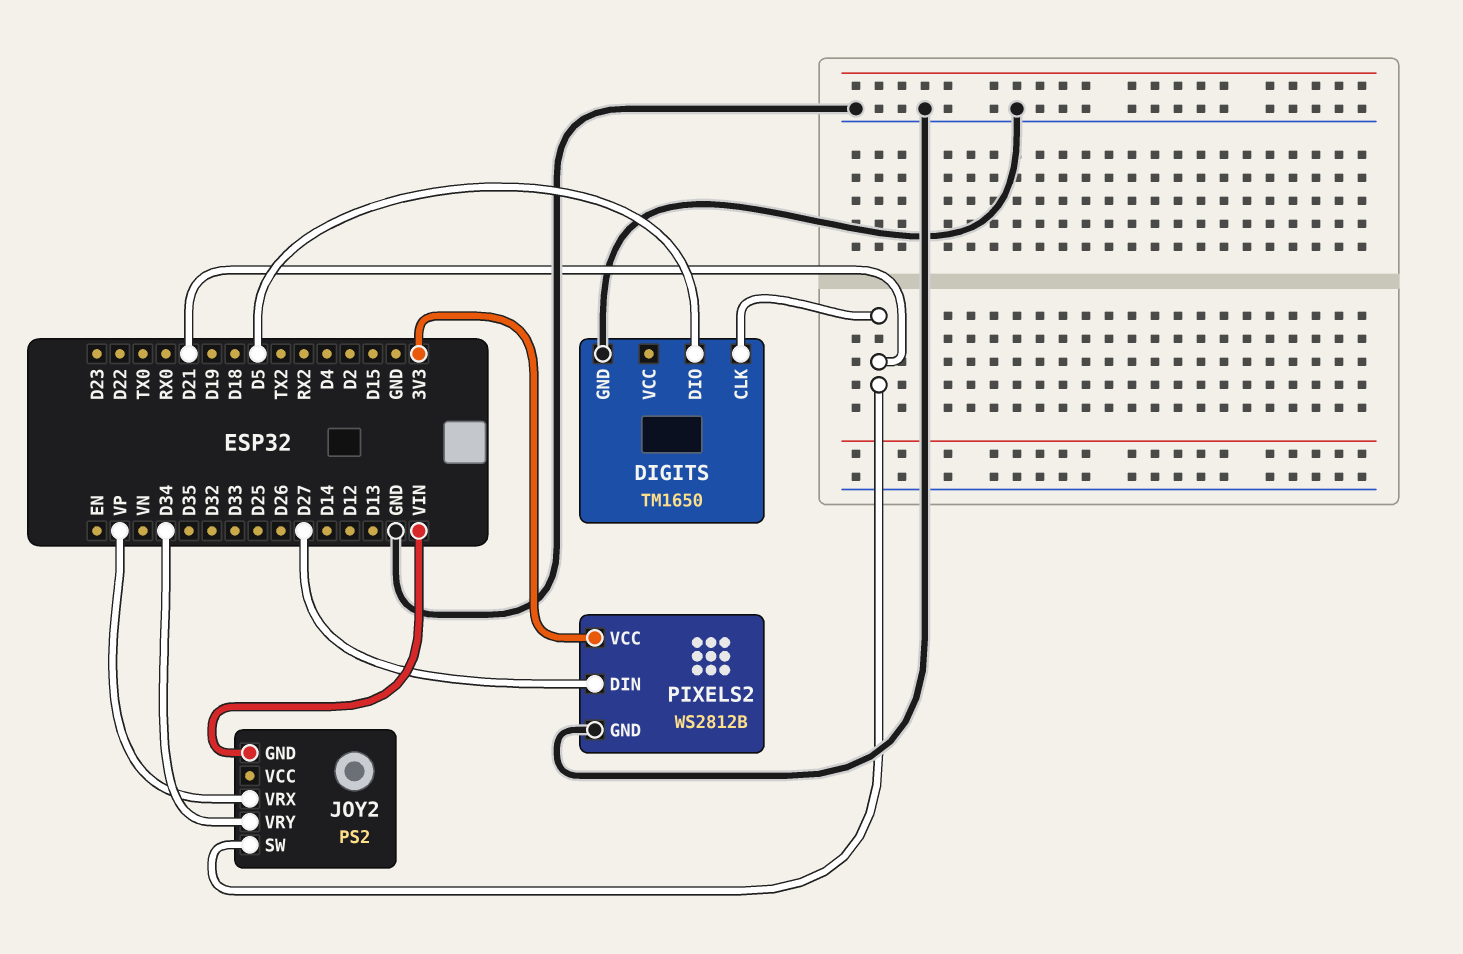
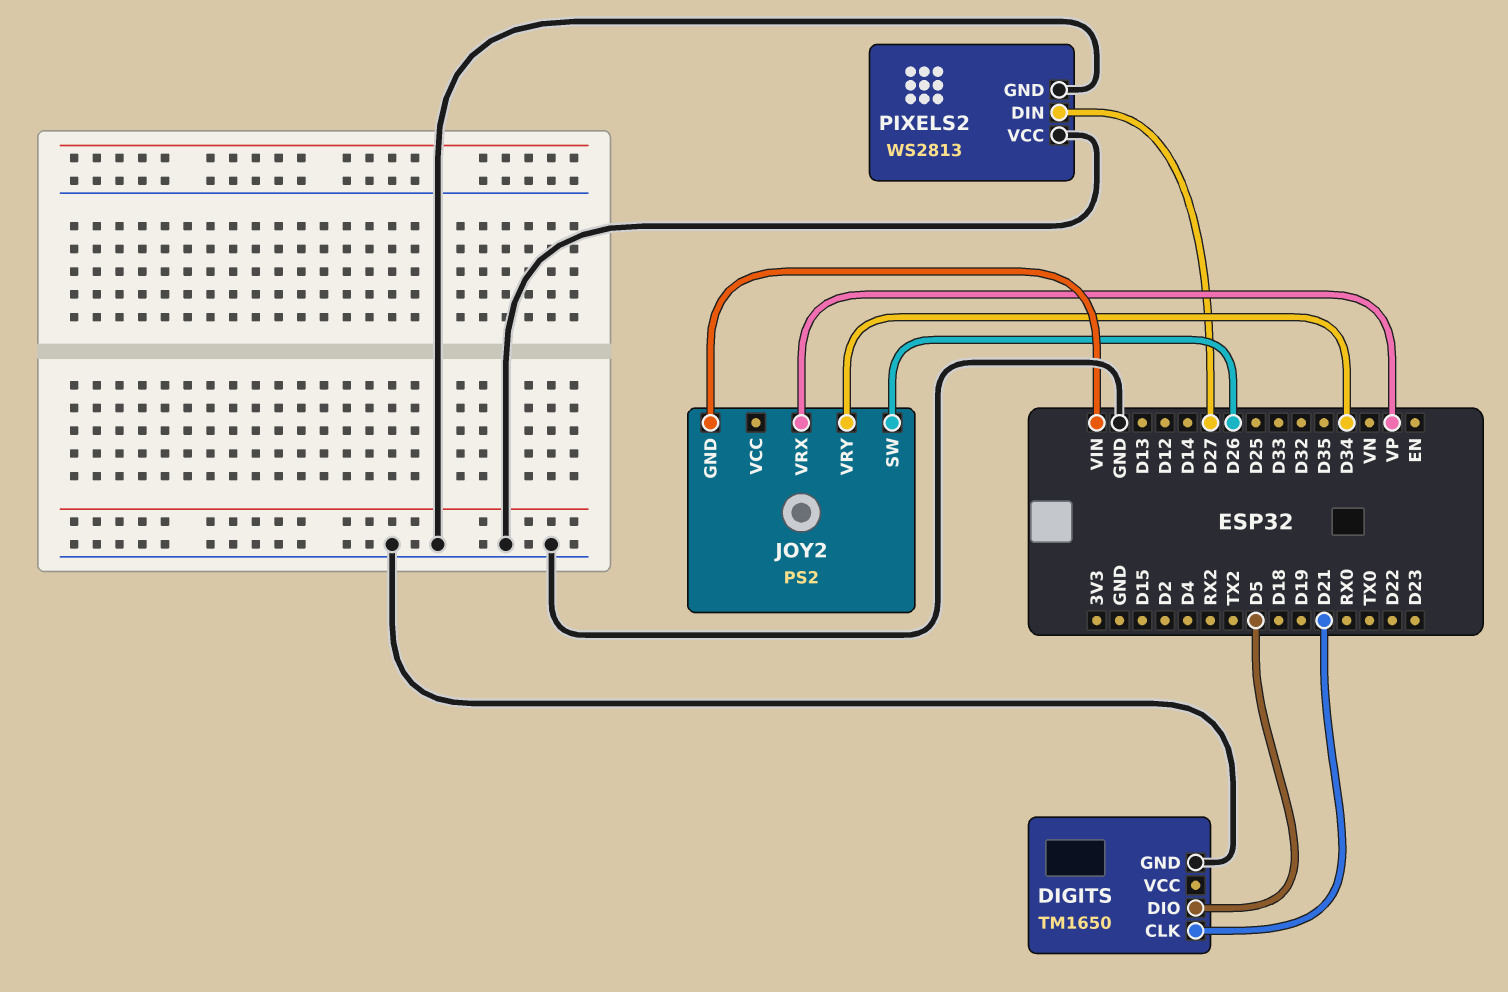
JOY2 pin SW: D21 -> D26
PIXELS2: WS2812B -> WS2813
PIXELS2 pin VCC: 3V3 -> GND

